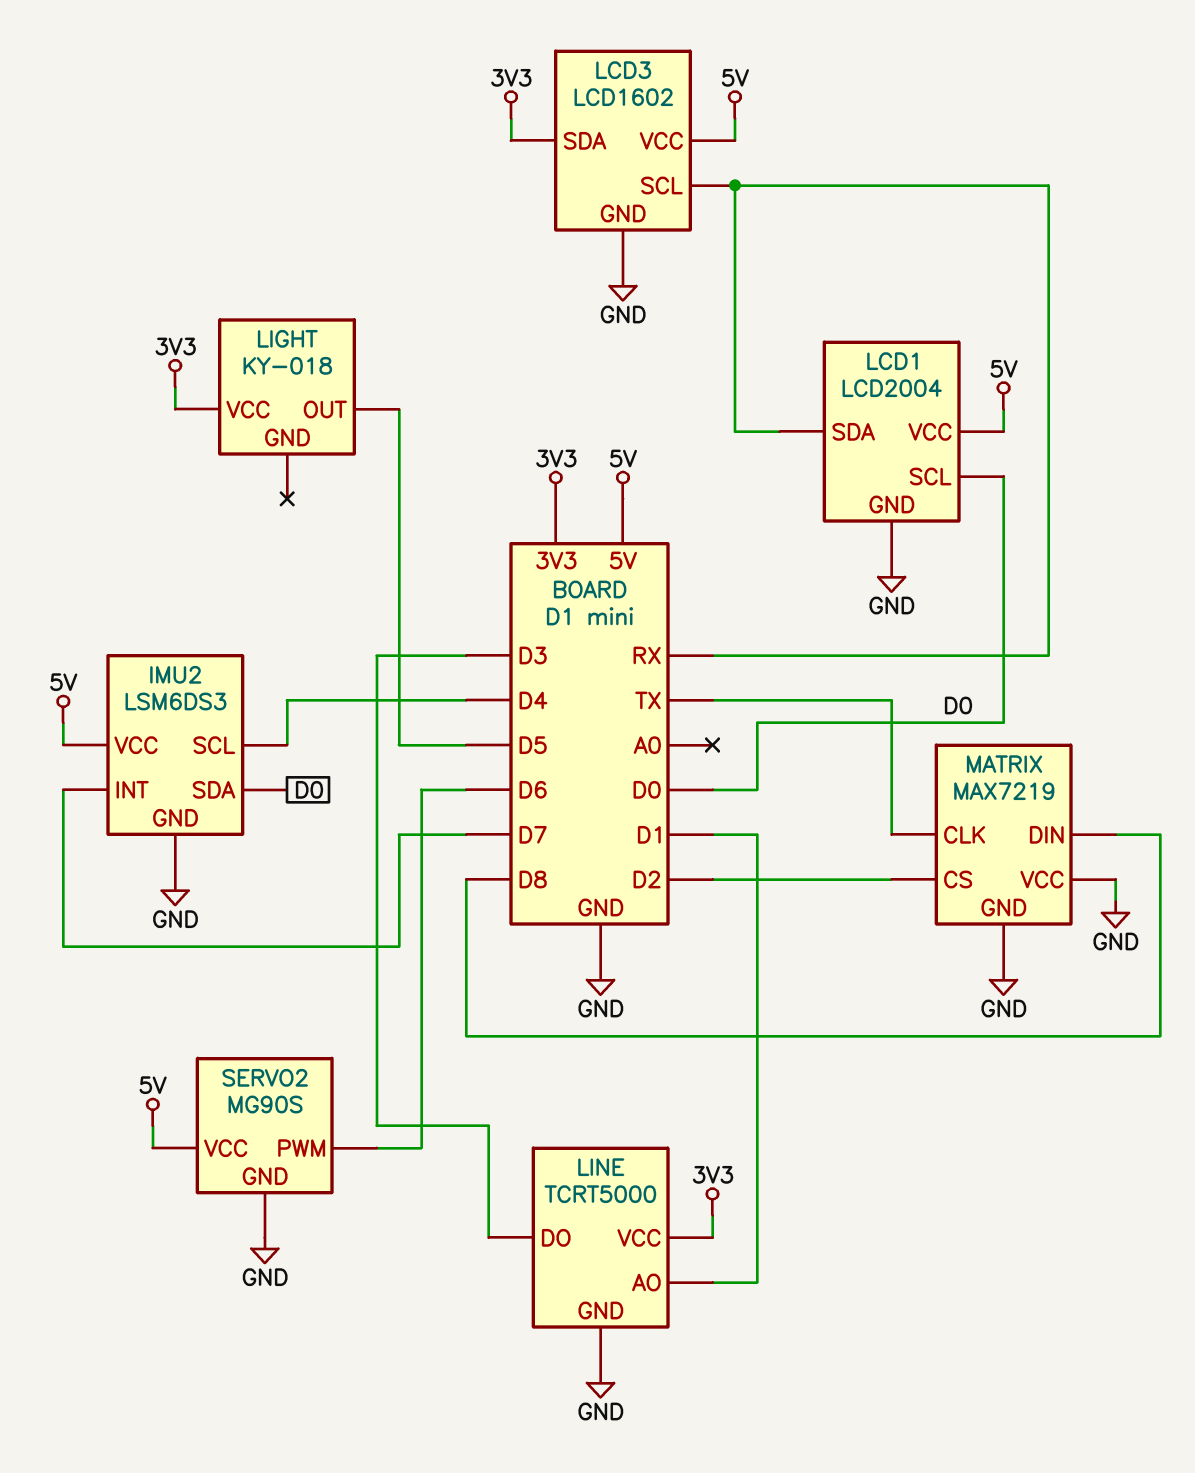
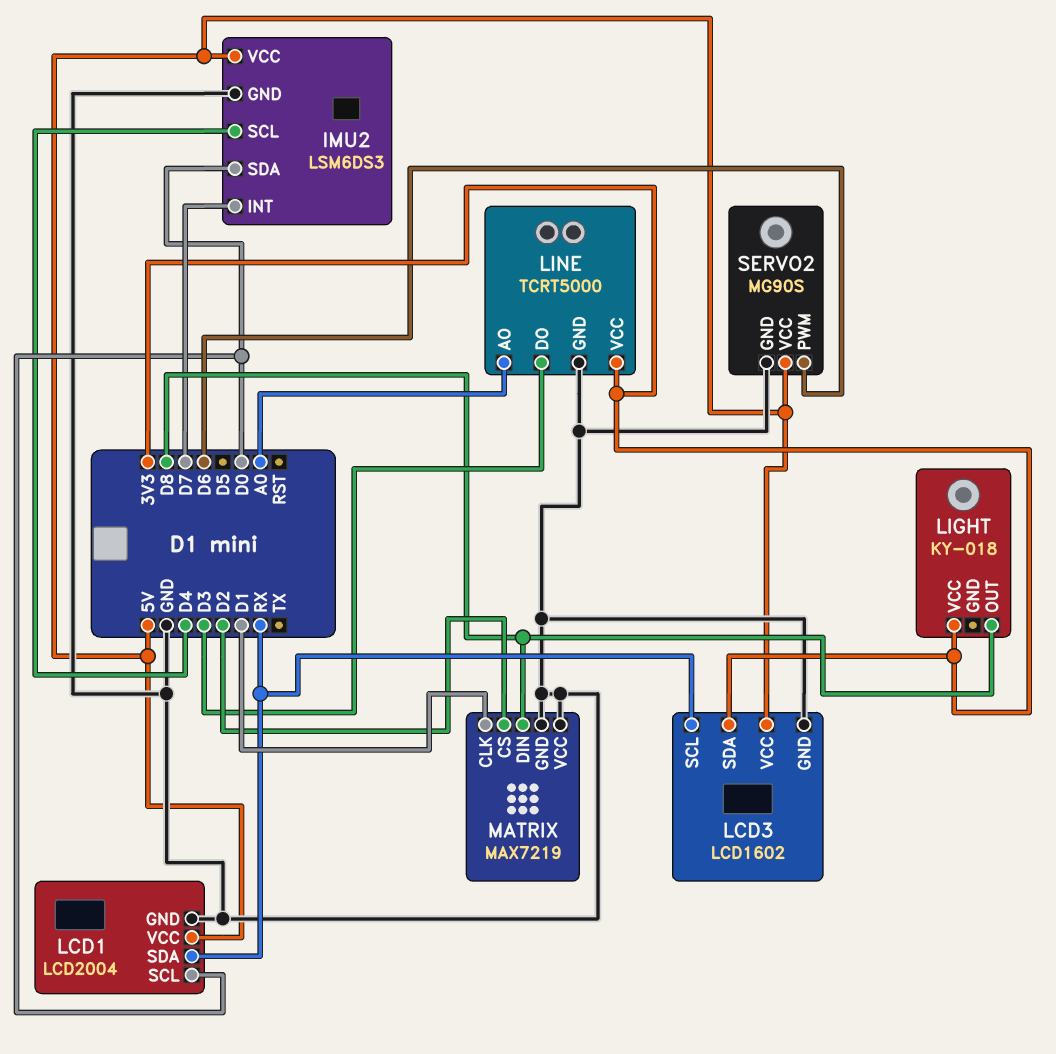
LIGHT pin OUT: D5 -> D8
LINE pin AO: D1 -> A0
MATRIX pin CLK: TX -> D1

